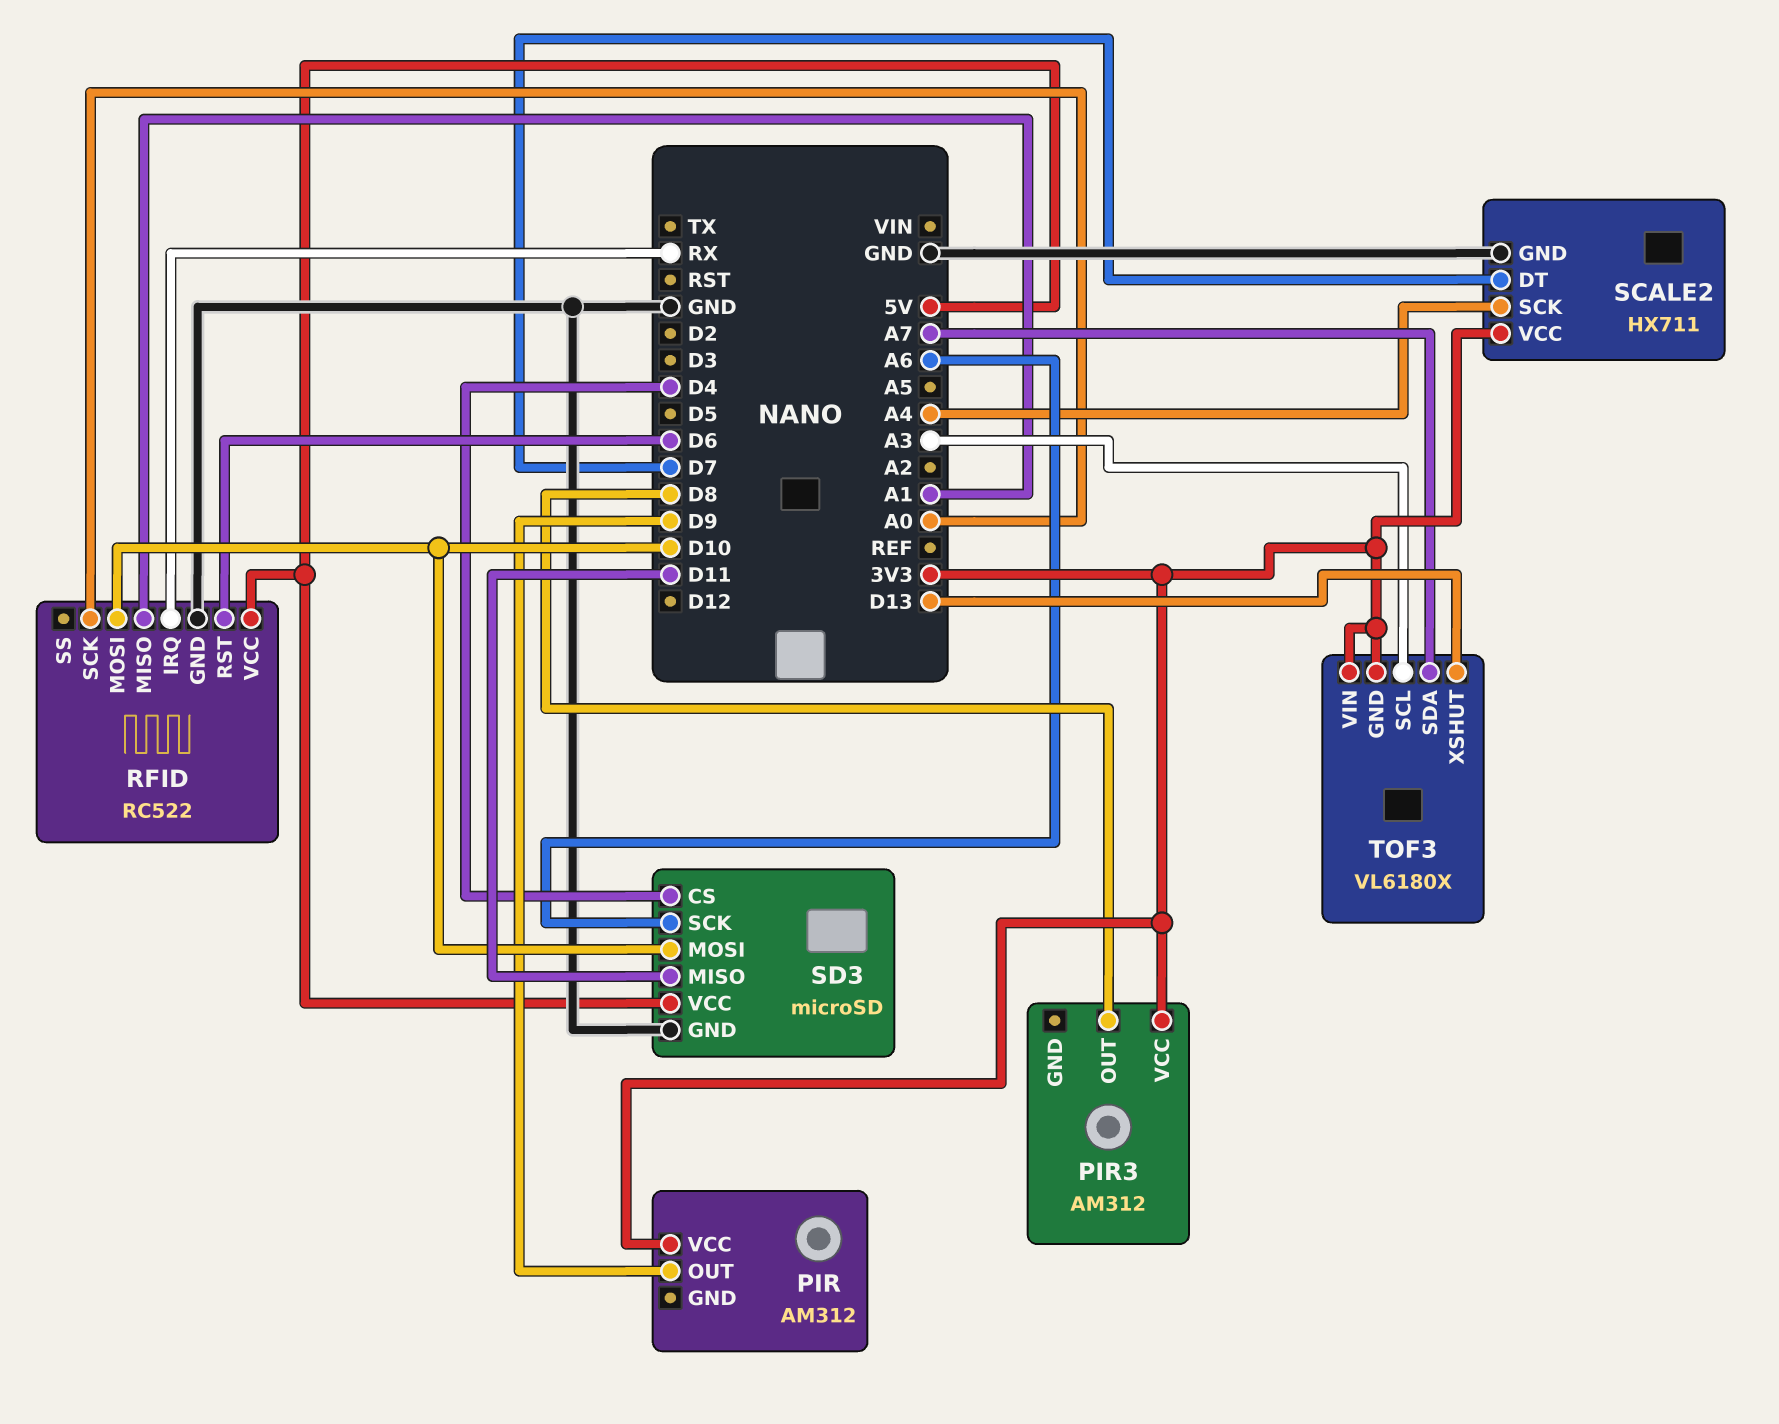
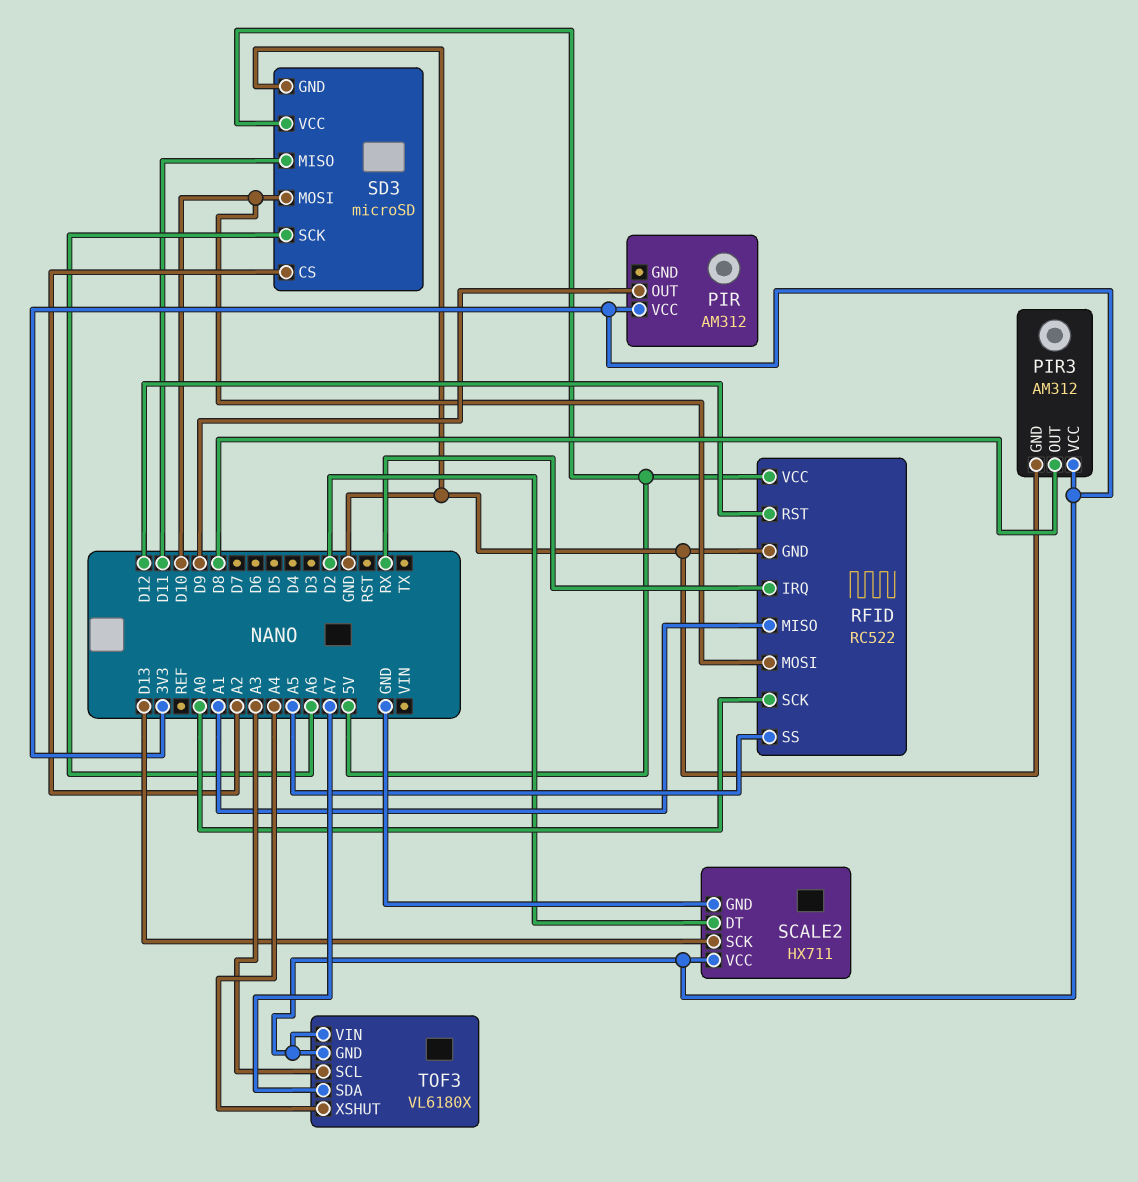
PIR3 pin GND: none -> GND
RFID pin RST: D6 -> D12
RFID pin SS: none -> A5
SCALE2 pin DT: D7 -> D2
SCALE2 pin SCK: A4 -> D13
SD3 pin CS: D4 -> A2
TOF3 pin XSHUT: D13 -> A4

